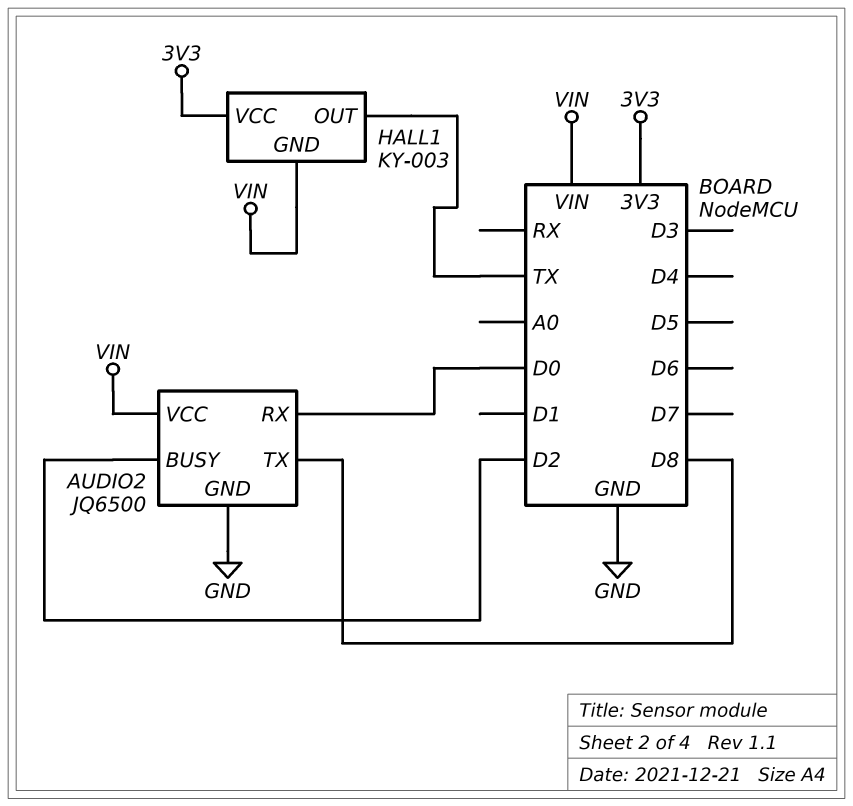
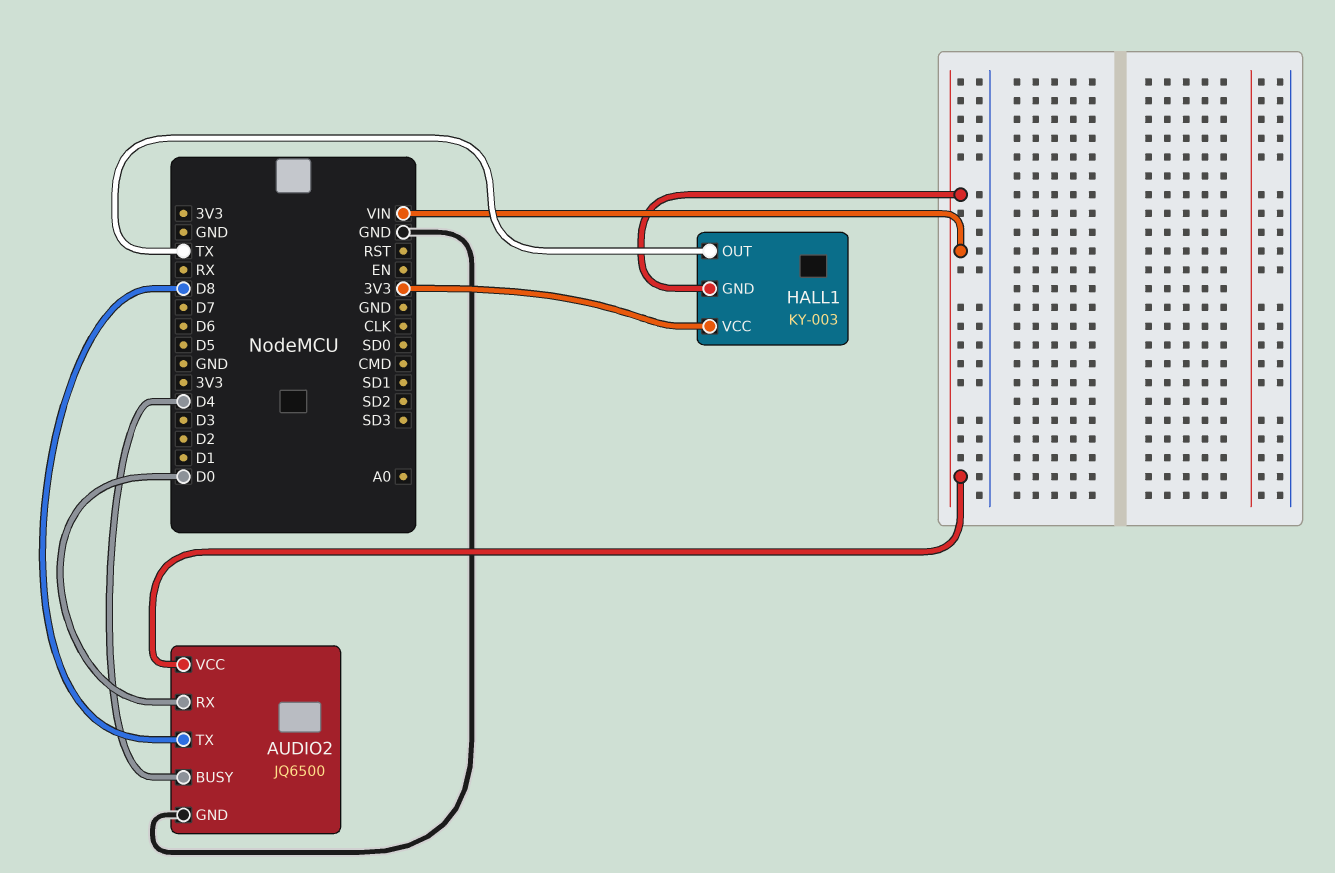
AUDIO2 pin BUSY: D2 -> D4

